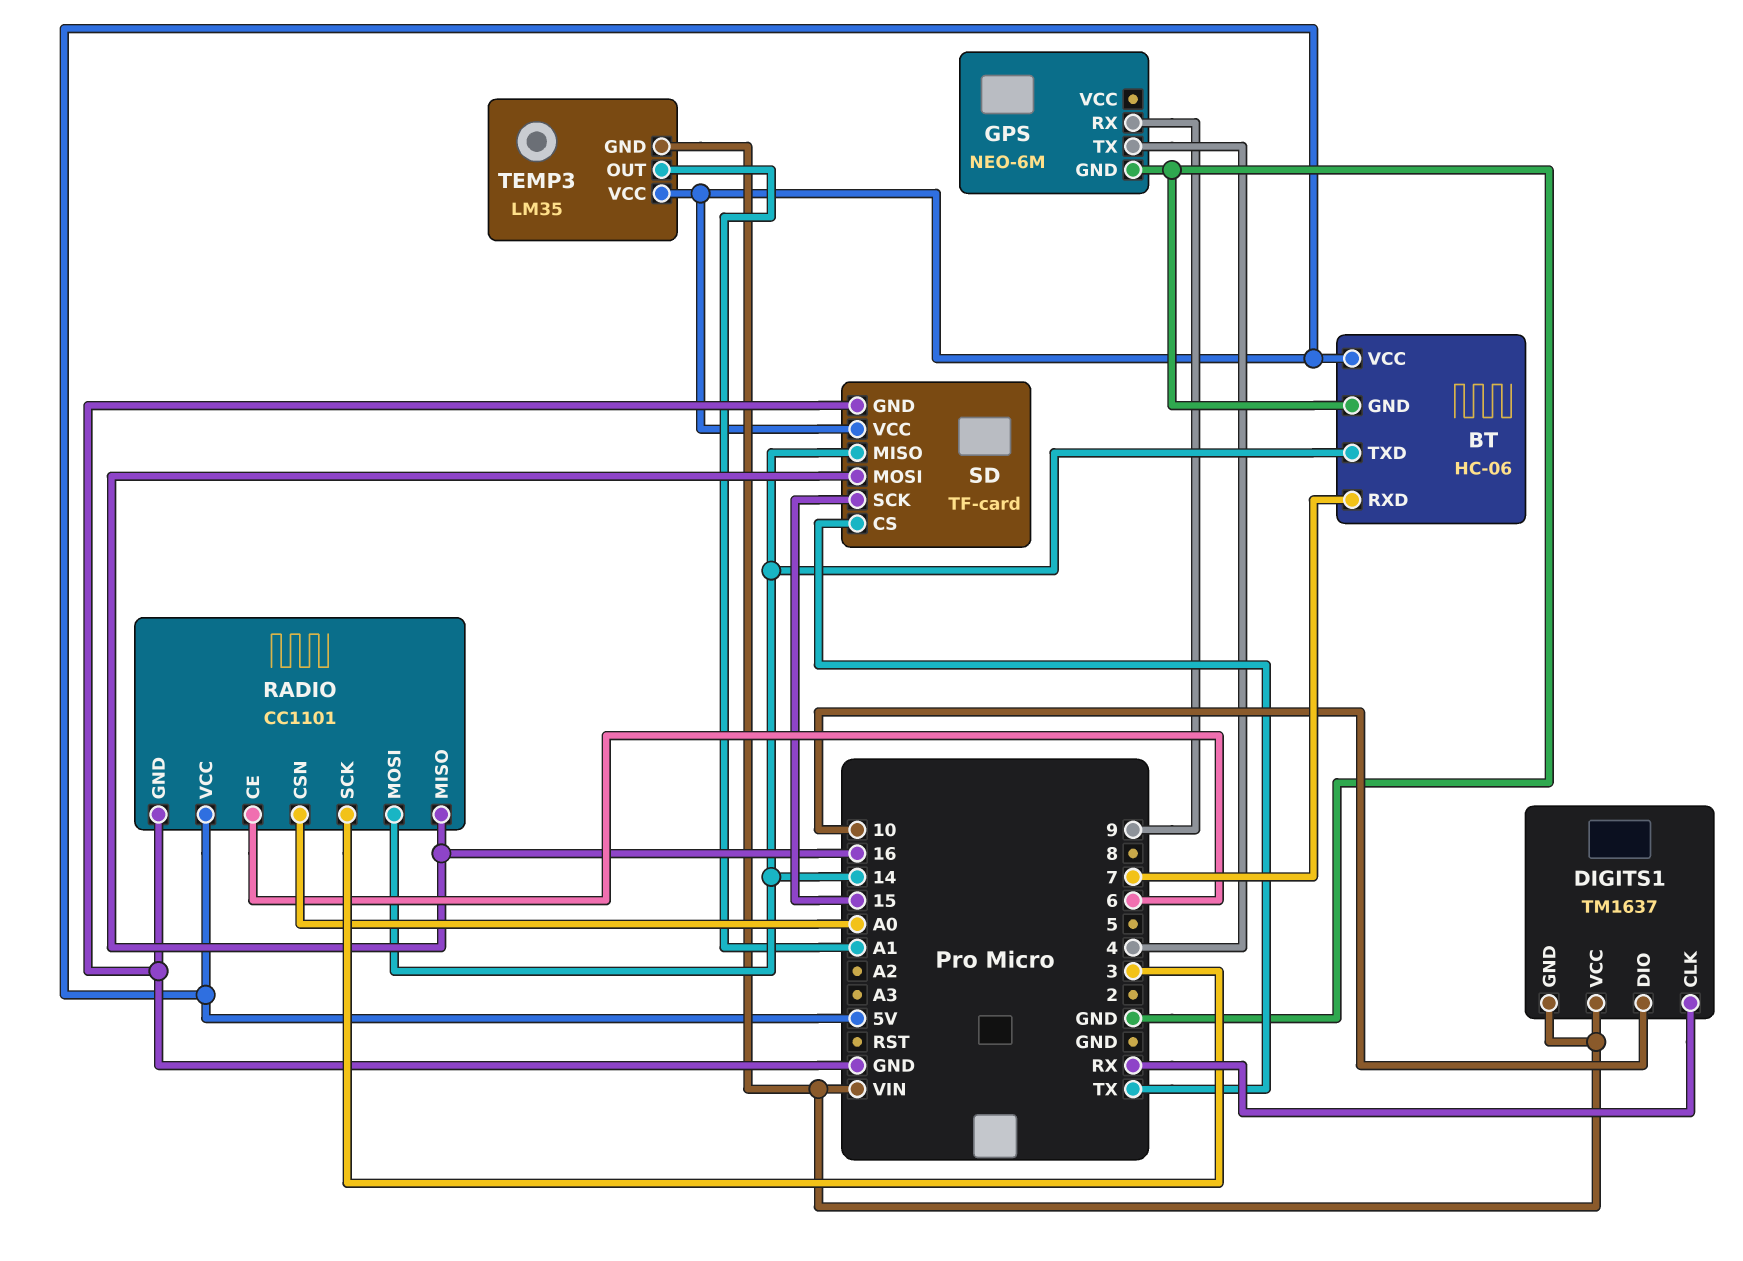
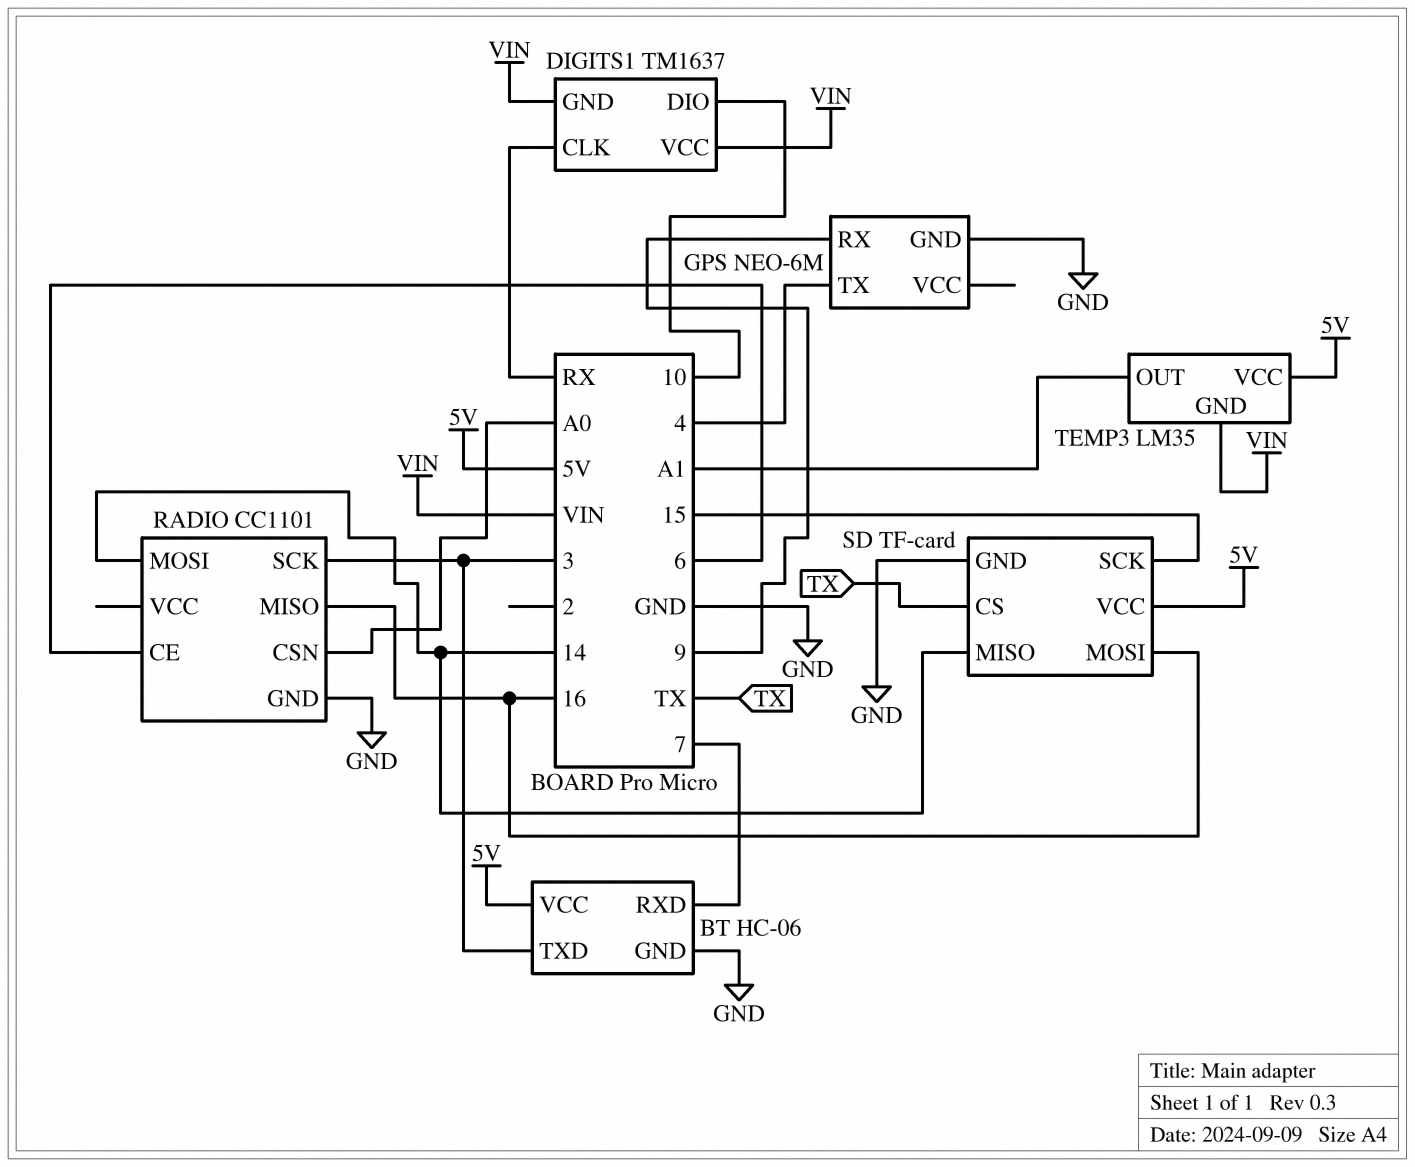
BT pin TXD: 14 -> 3
RADIO pin VCC: 5V -> none

